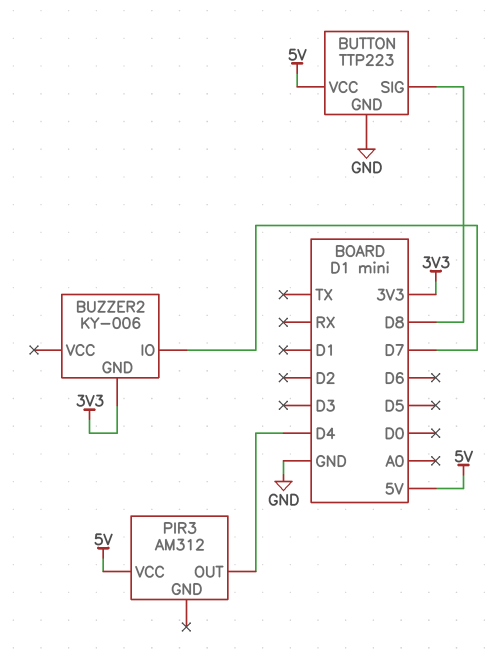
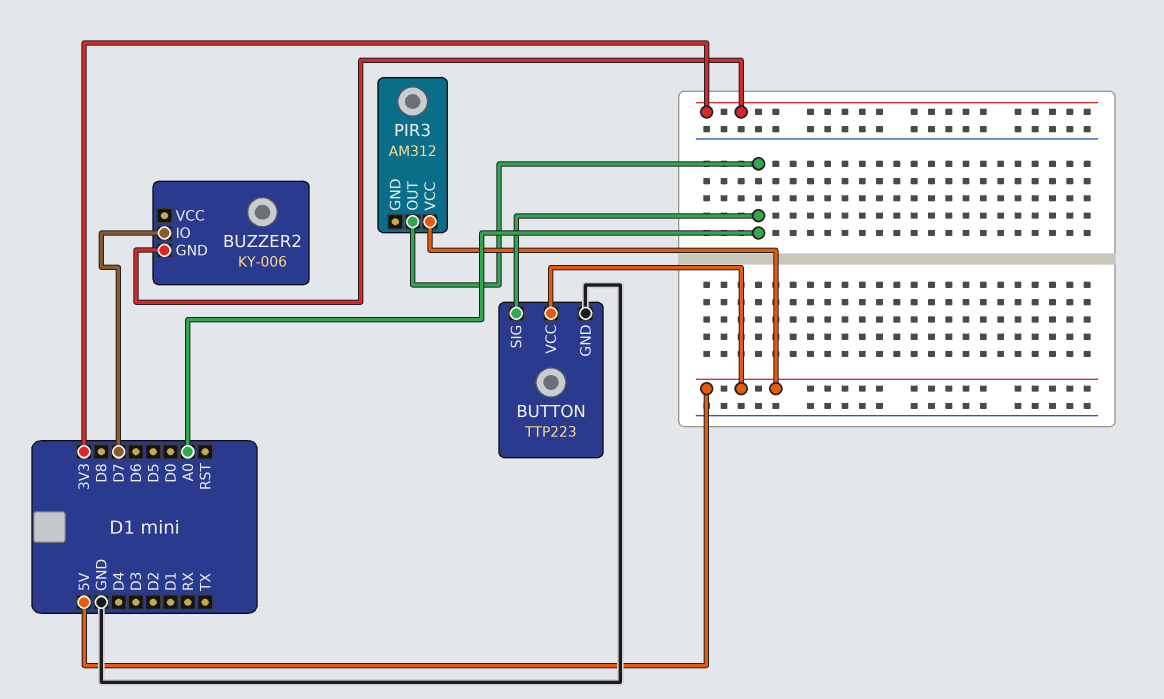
BUTTON pin SIG: D8 -> A0
PIR3 pin OUT: D4 -> A0

